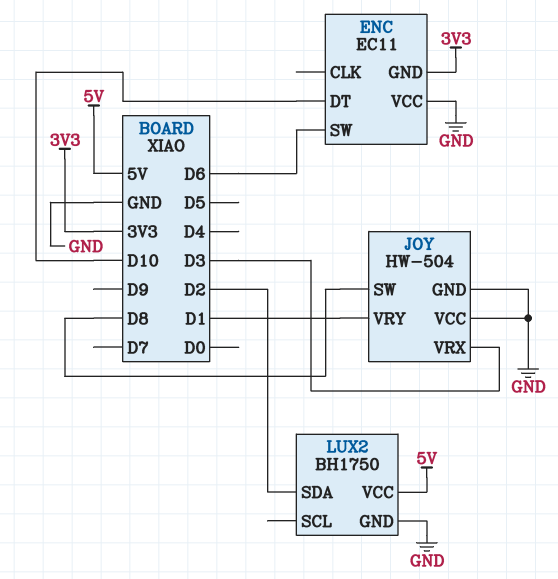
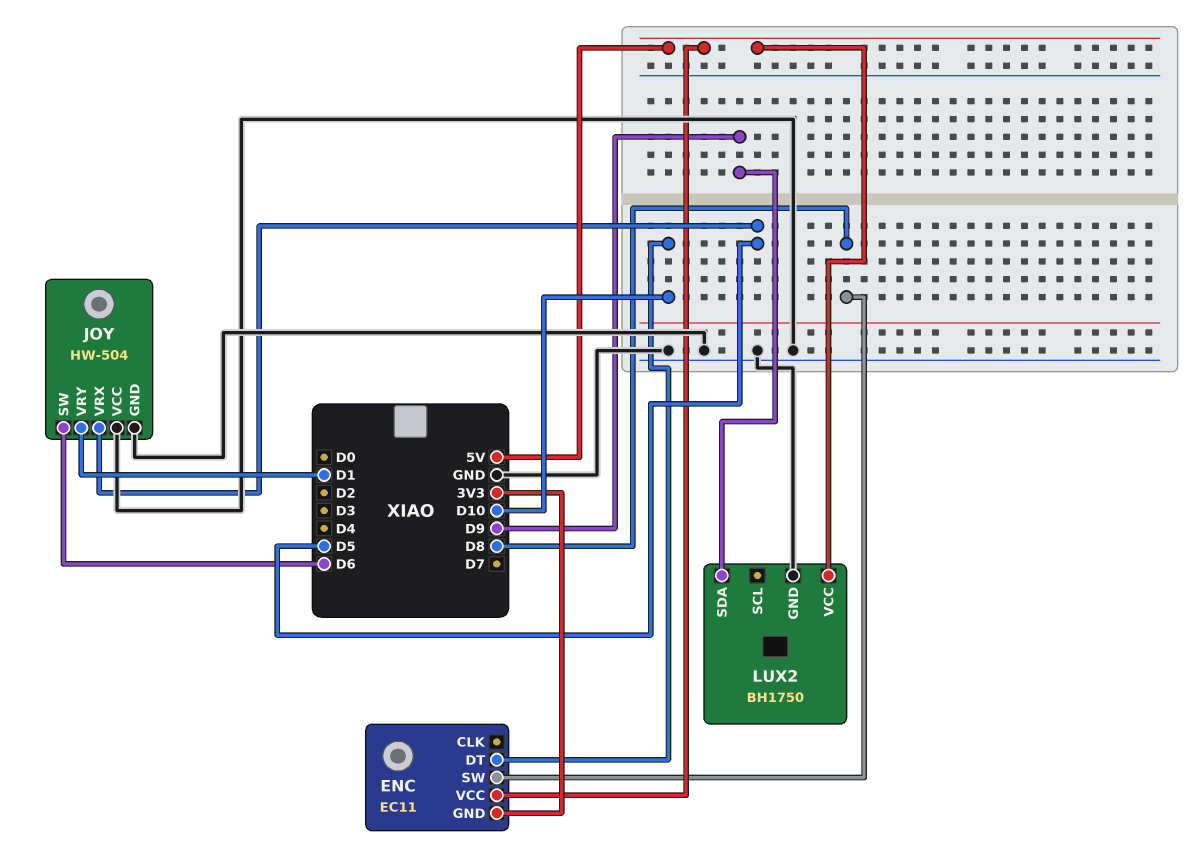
ENC pin SW: D6 -> D8
ENC pin VCC: GND -> 5V
JOY pin SW: D8 -> D6
JOY pin VRX: D3 -> D5
LUX2 pin SDA: D2 -> D9

